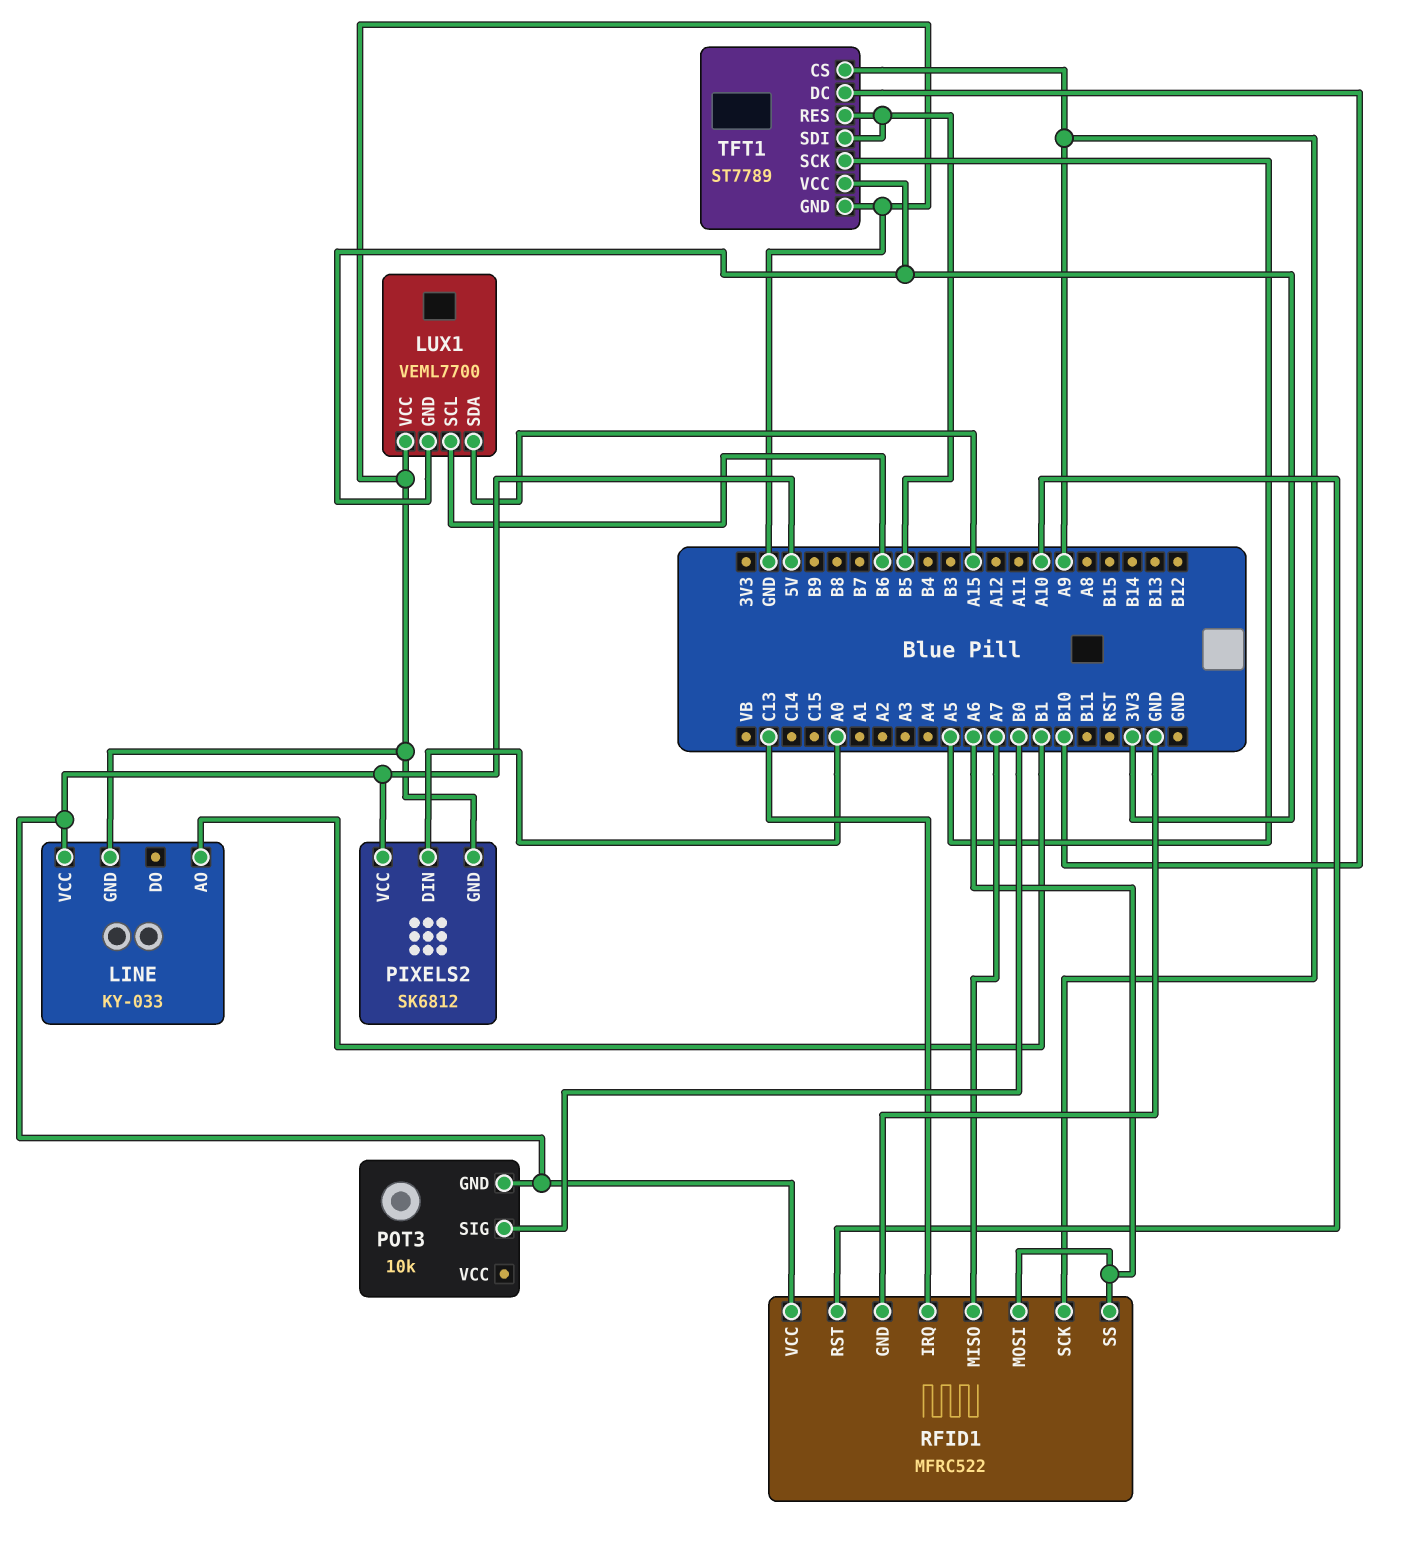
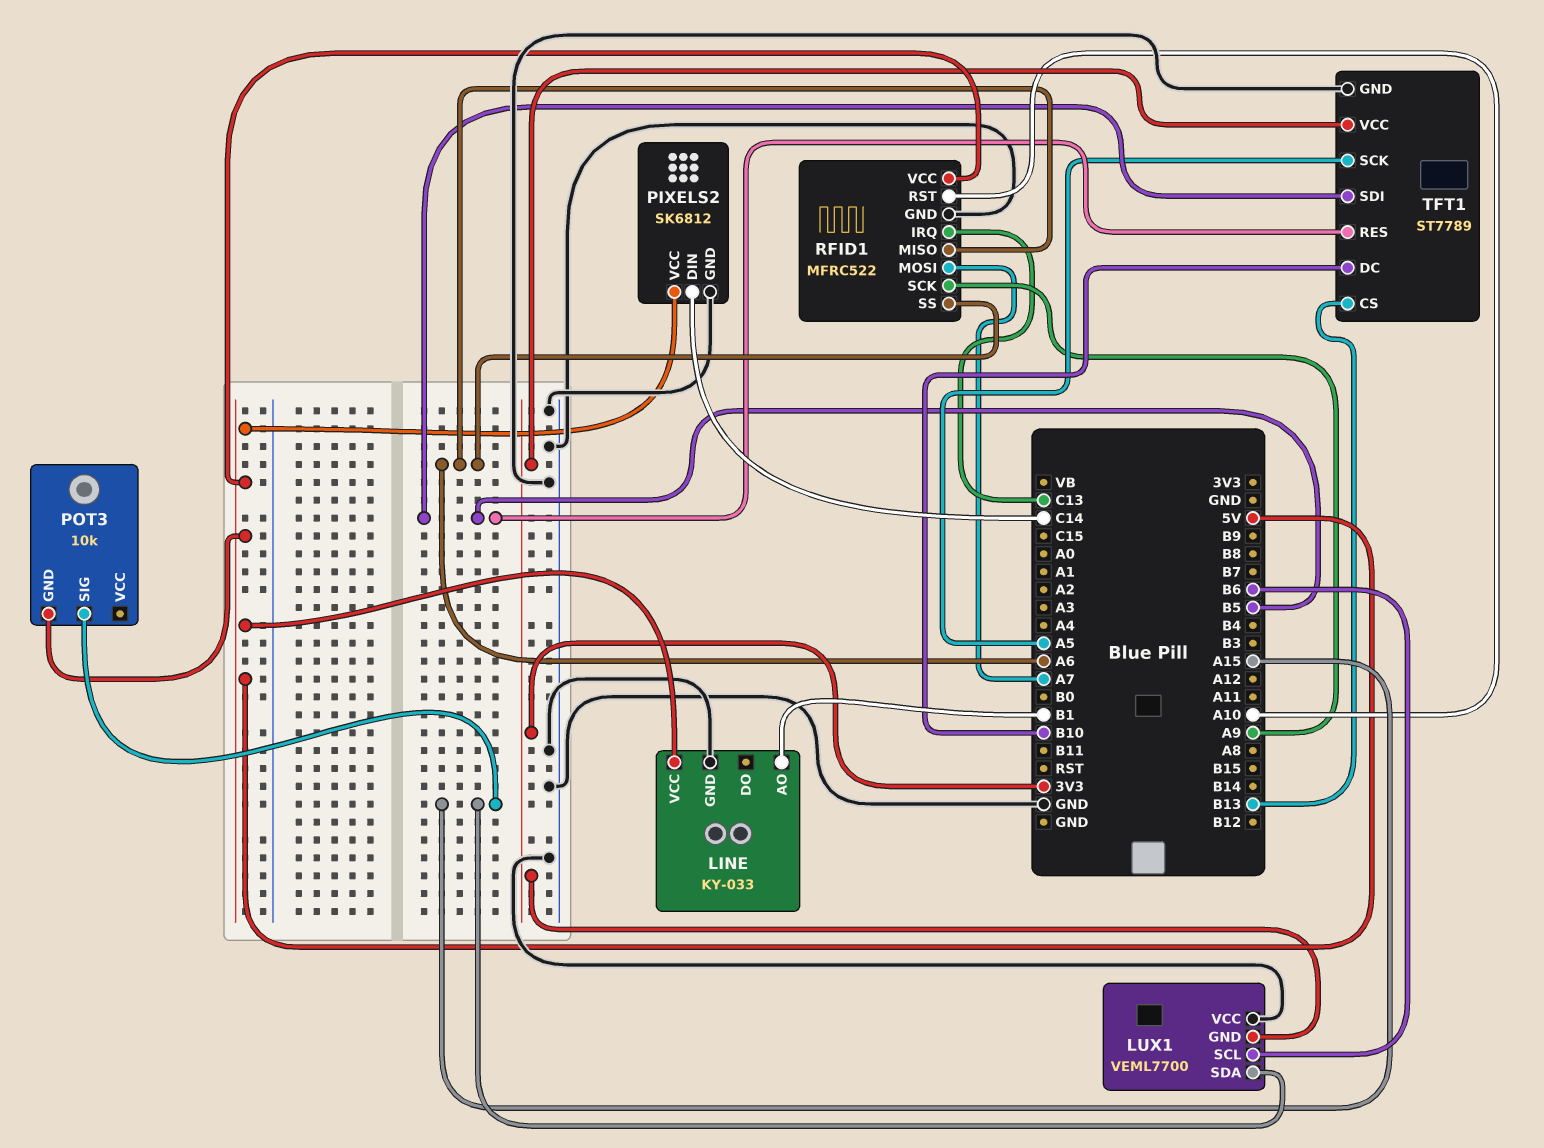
PIXELS2 pin DIN: A0 -> C14
POT3 pin SIG: B0 -> A15
RFID1 pin MISO: A7 -> A6
RFID1 pin MOSI: A6 -> A7
TFT1 pin CS: A9 -> B13

